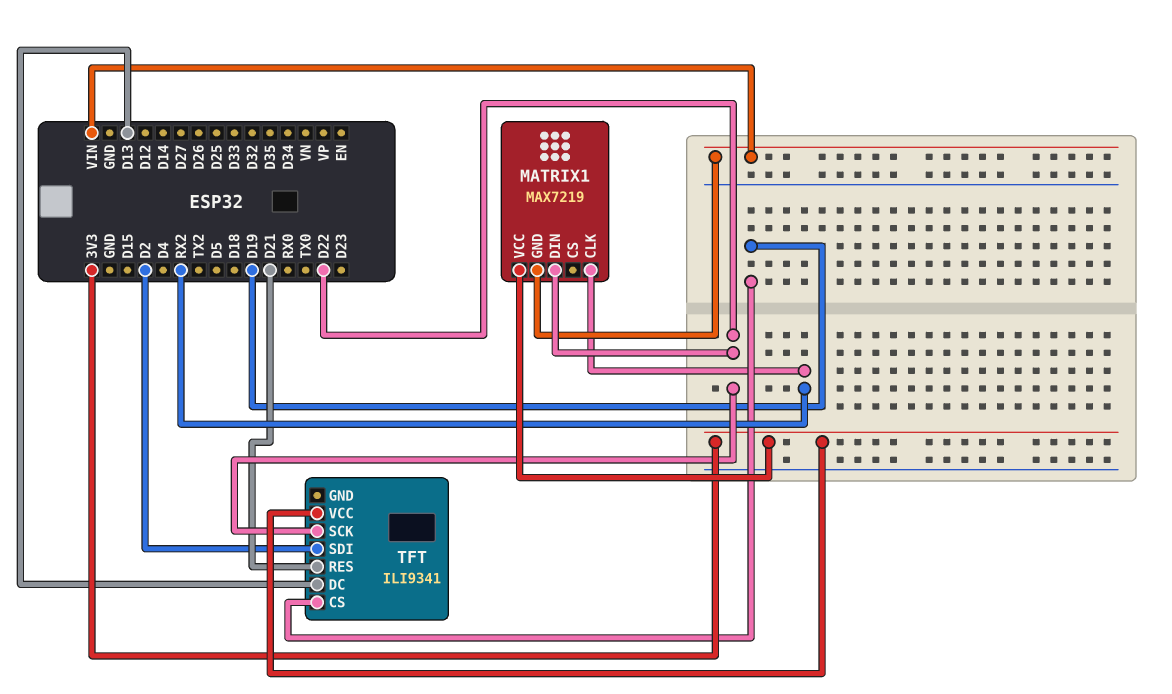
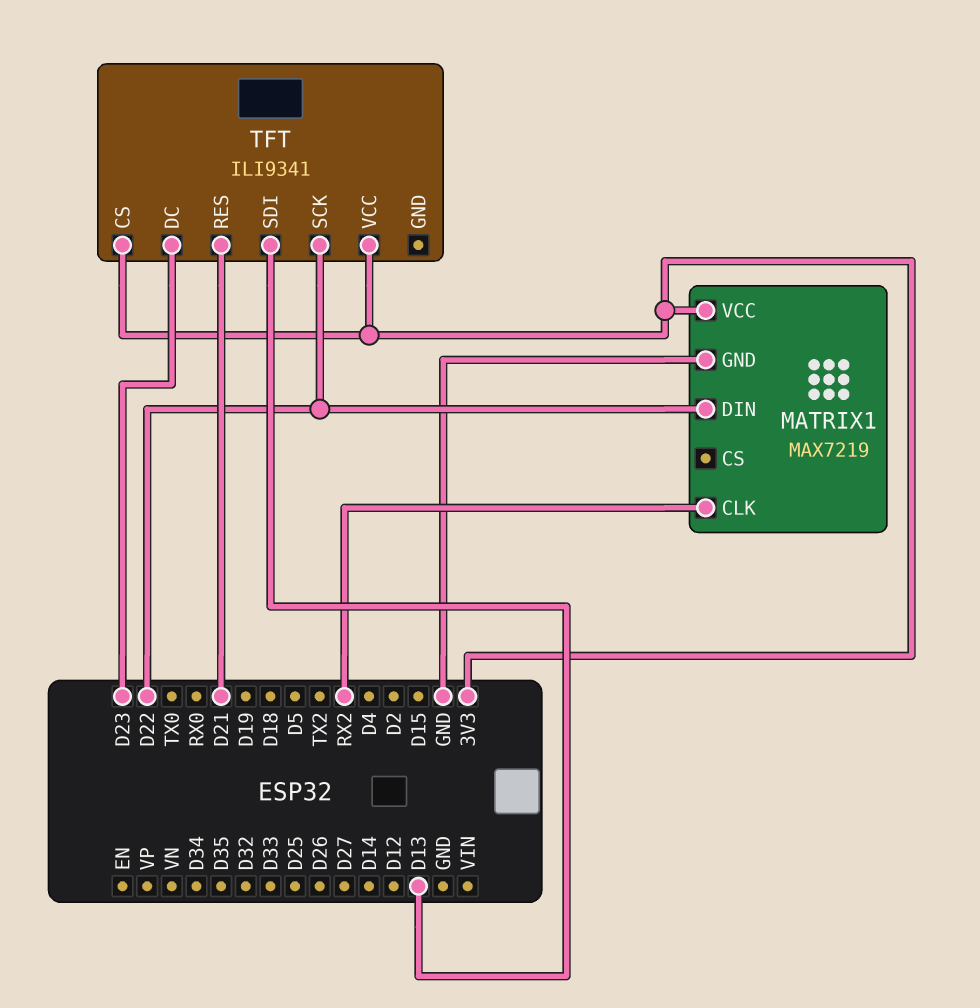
MATRIX1 pin GND: VIN -> GND
TFT pin CS: D19 -> 3V3
TFT pin DC: D13 -> D23
TFT pin SDI: D2 -> D13

